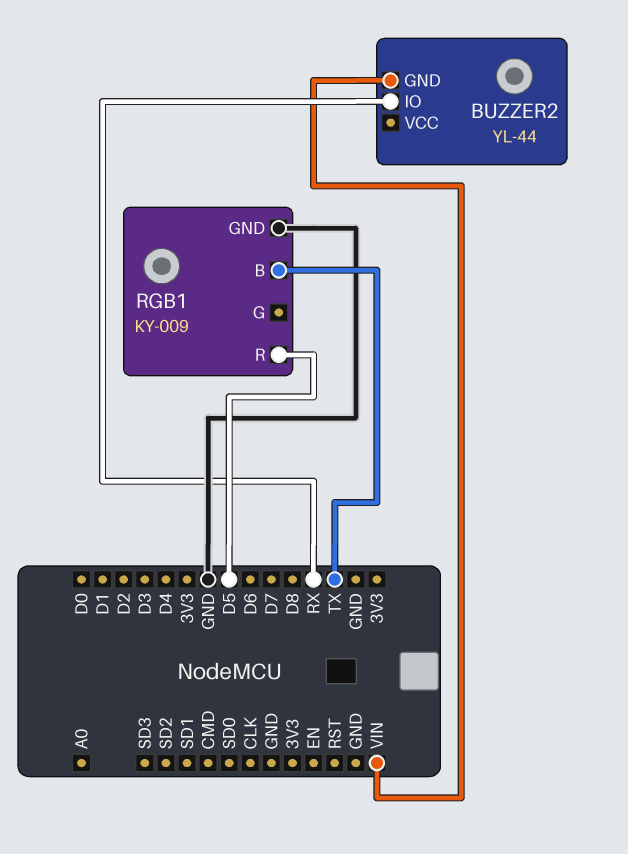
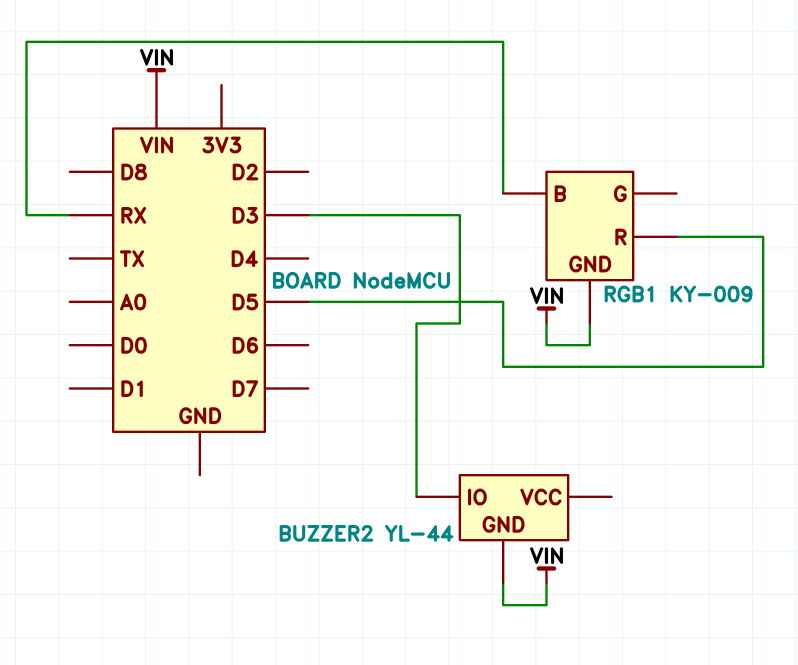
BUZZER2 pin IO: RX -> D3
RGB1 pin B: TX -> RX
RGB1 pin GND: GND -> VIN

